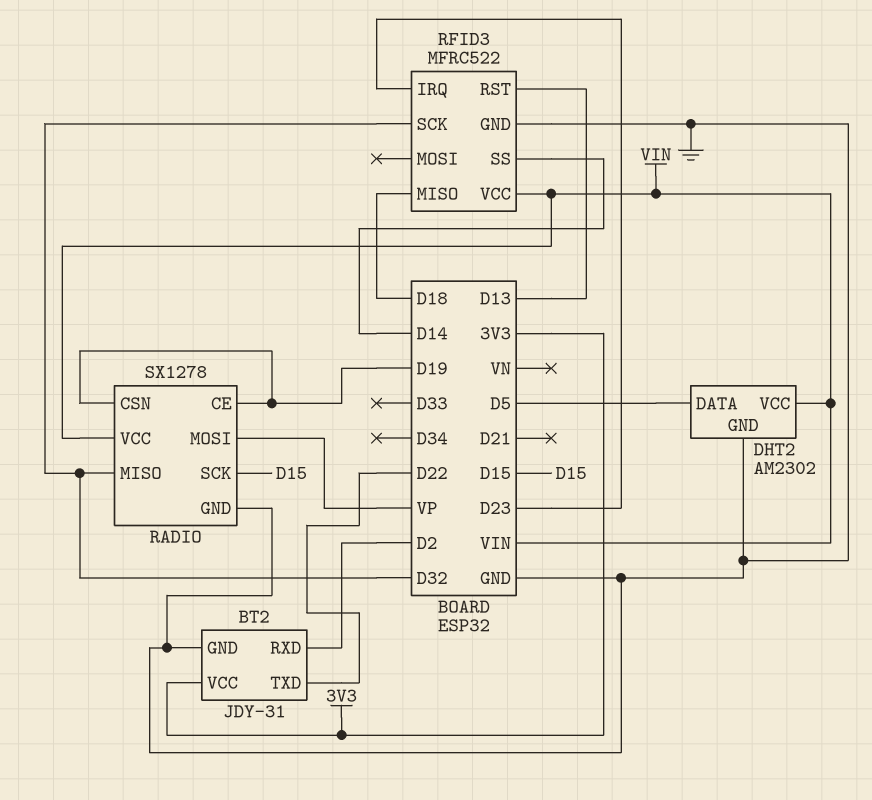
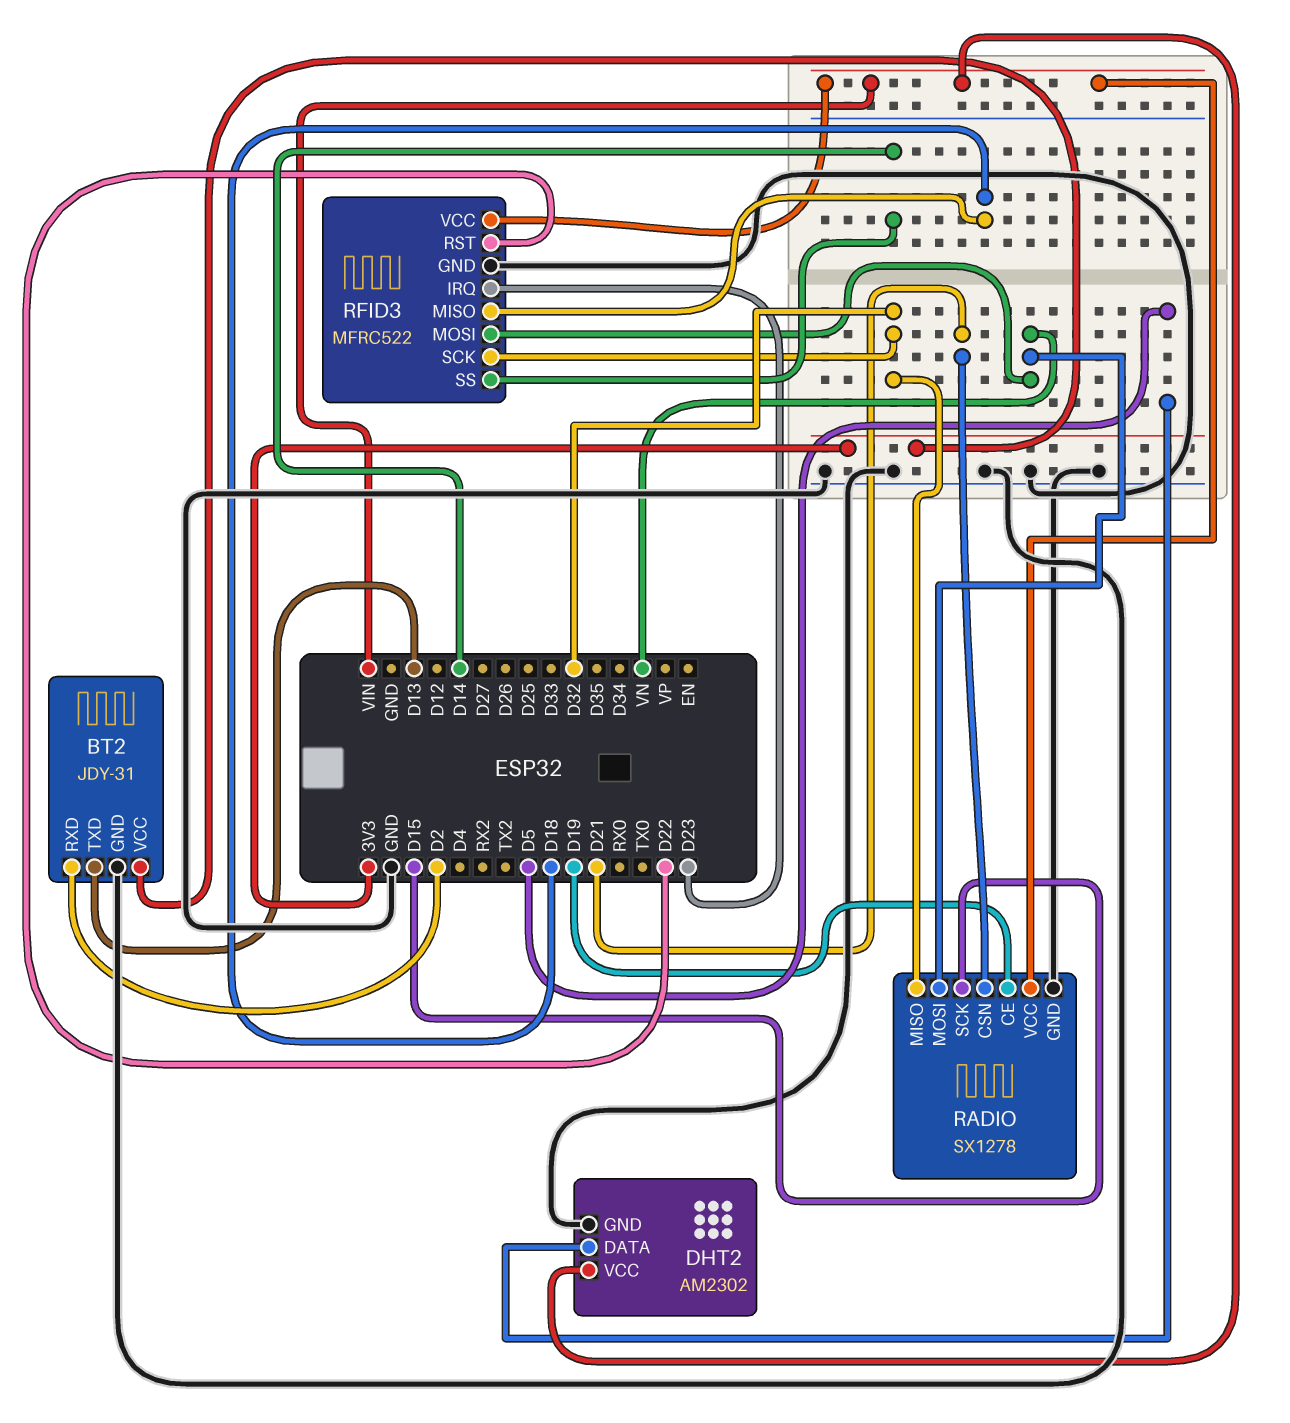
BT2 pin TXD: D22 -> D13
RADIO pin CSN: D19 -> D21
RADIO pin MOSI: VP -> VN
RFID3 pin MOSI: none -> VN
RFID3 pin RST: D13 -> D22

